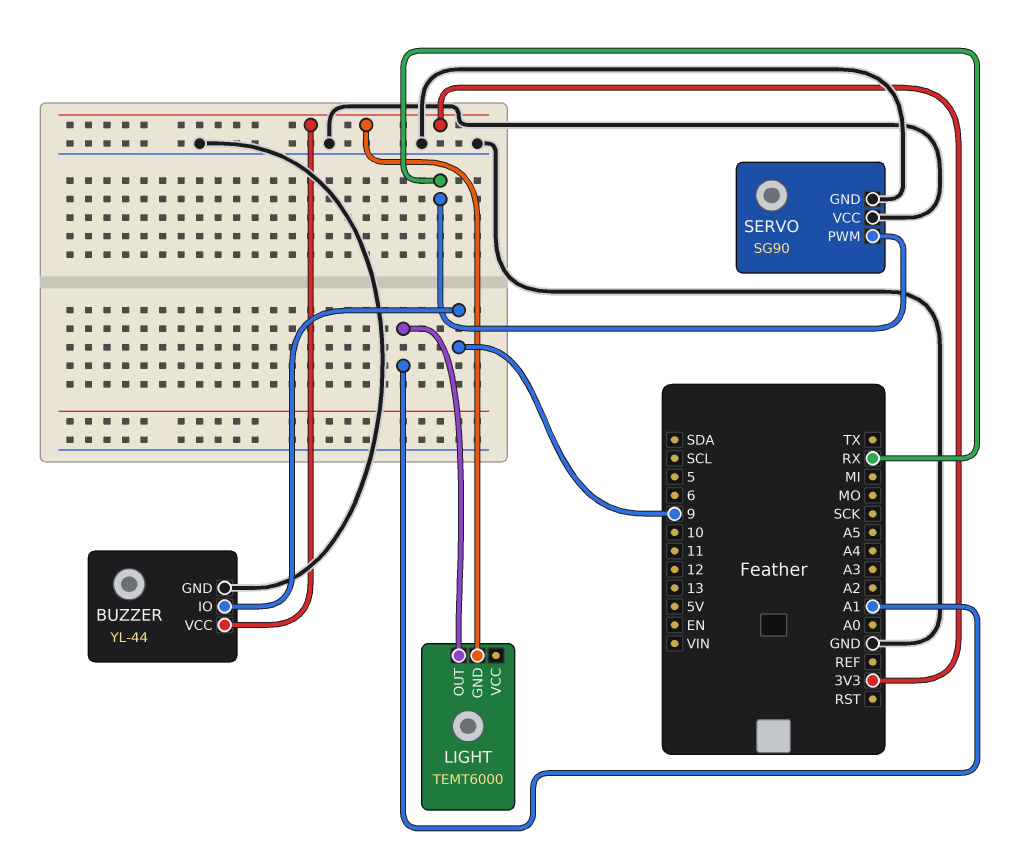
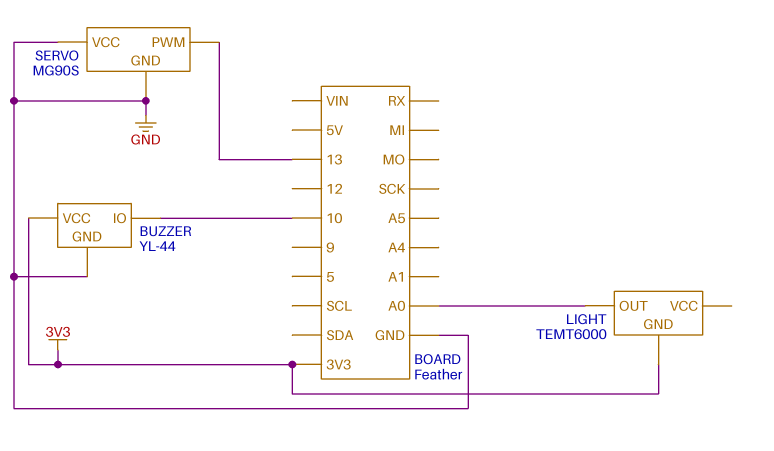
BUZZER pin IO: 9 -> 10
LIGHT pin OUT: A1 -> A0
SERVO: SG90 -> MG90S
SERVO pin PWM: RX -> 13

